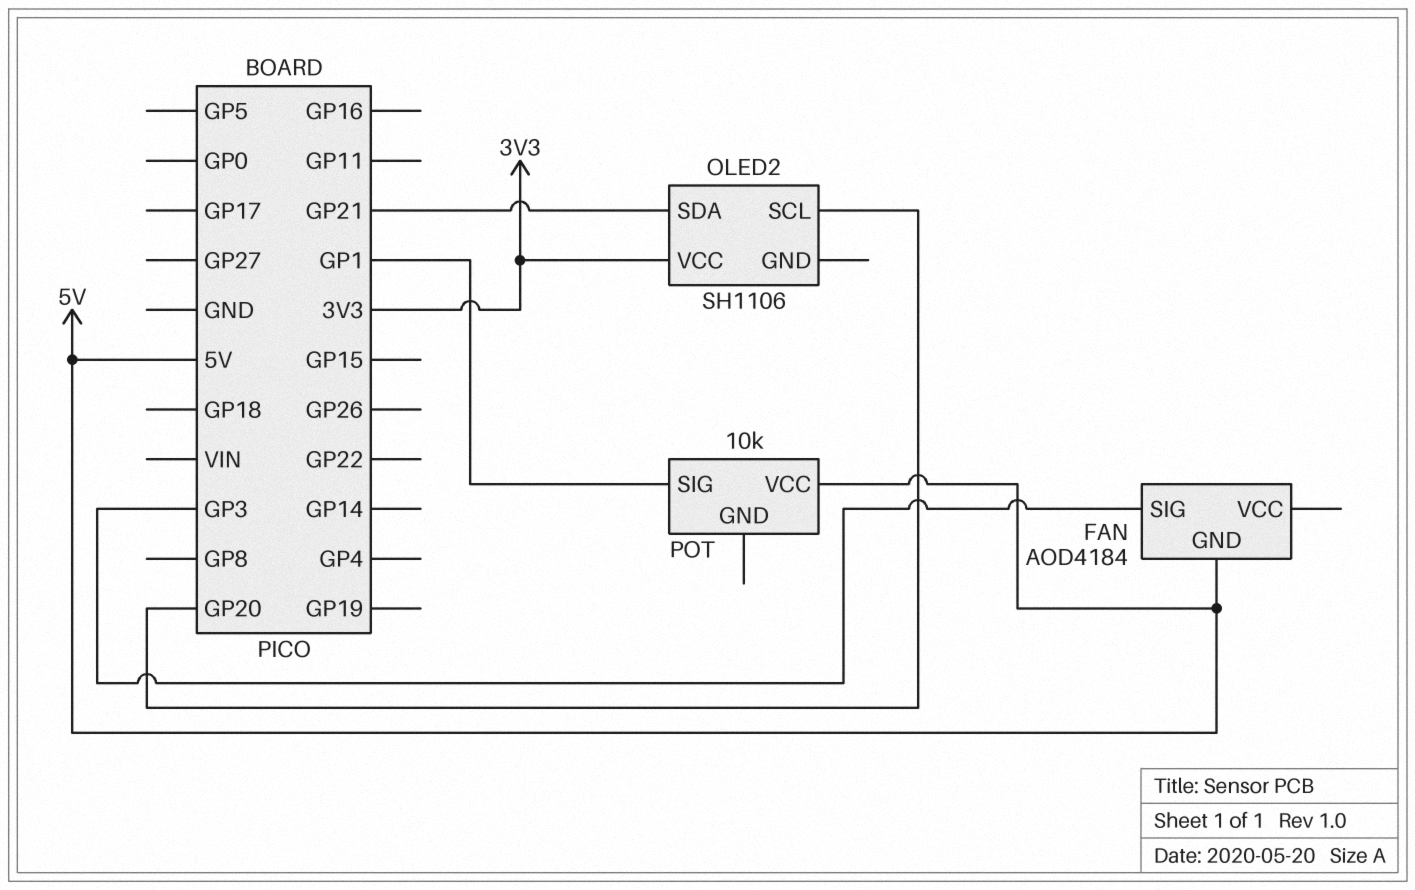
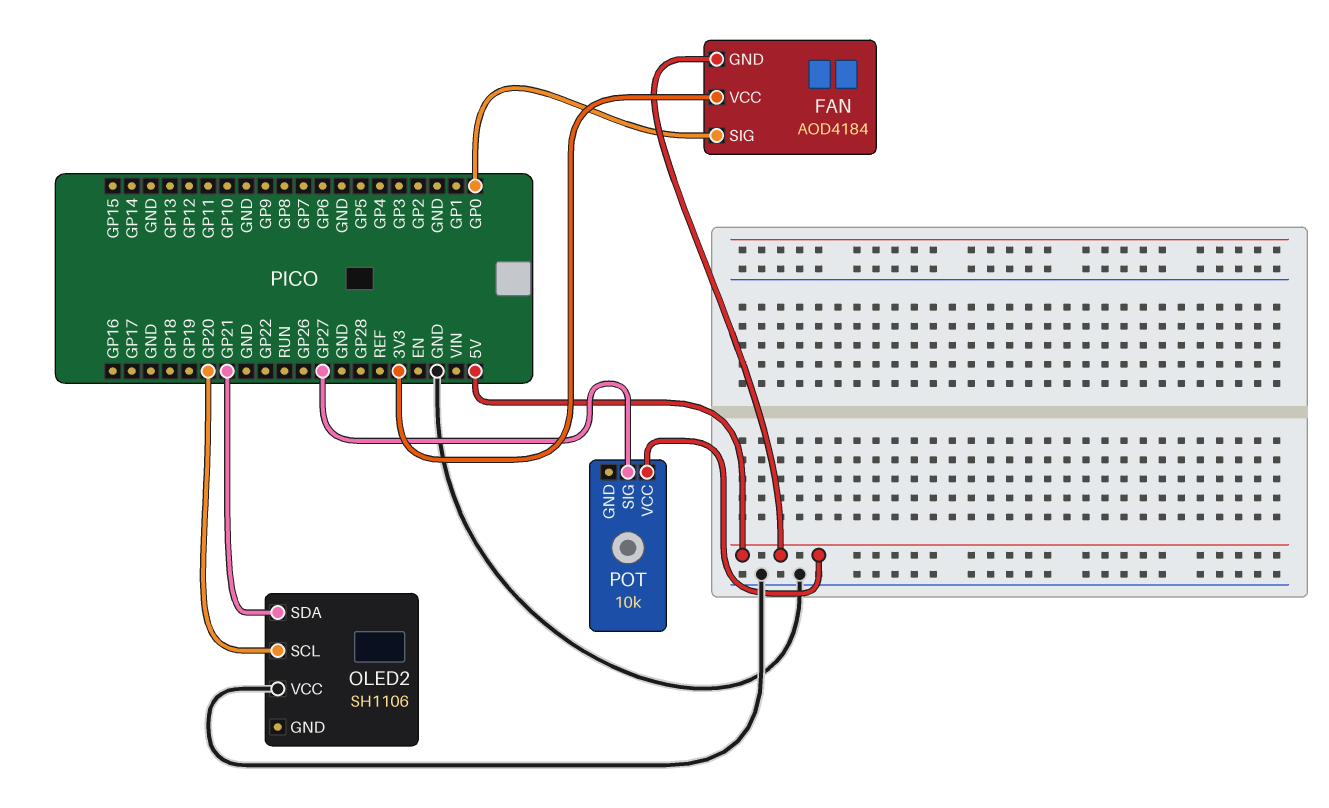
FAN pin SIG: GP3 -> GP0
FAN pin VCC: none -> 3V3
OLED2 pin VCC: 3V3 -> GND
POT pin SIG: GP1 -> GP27

